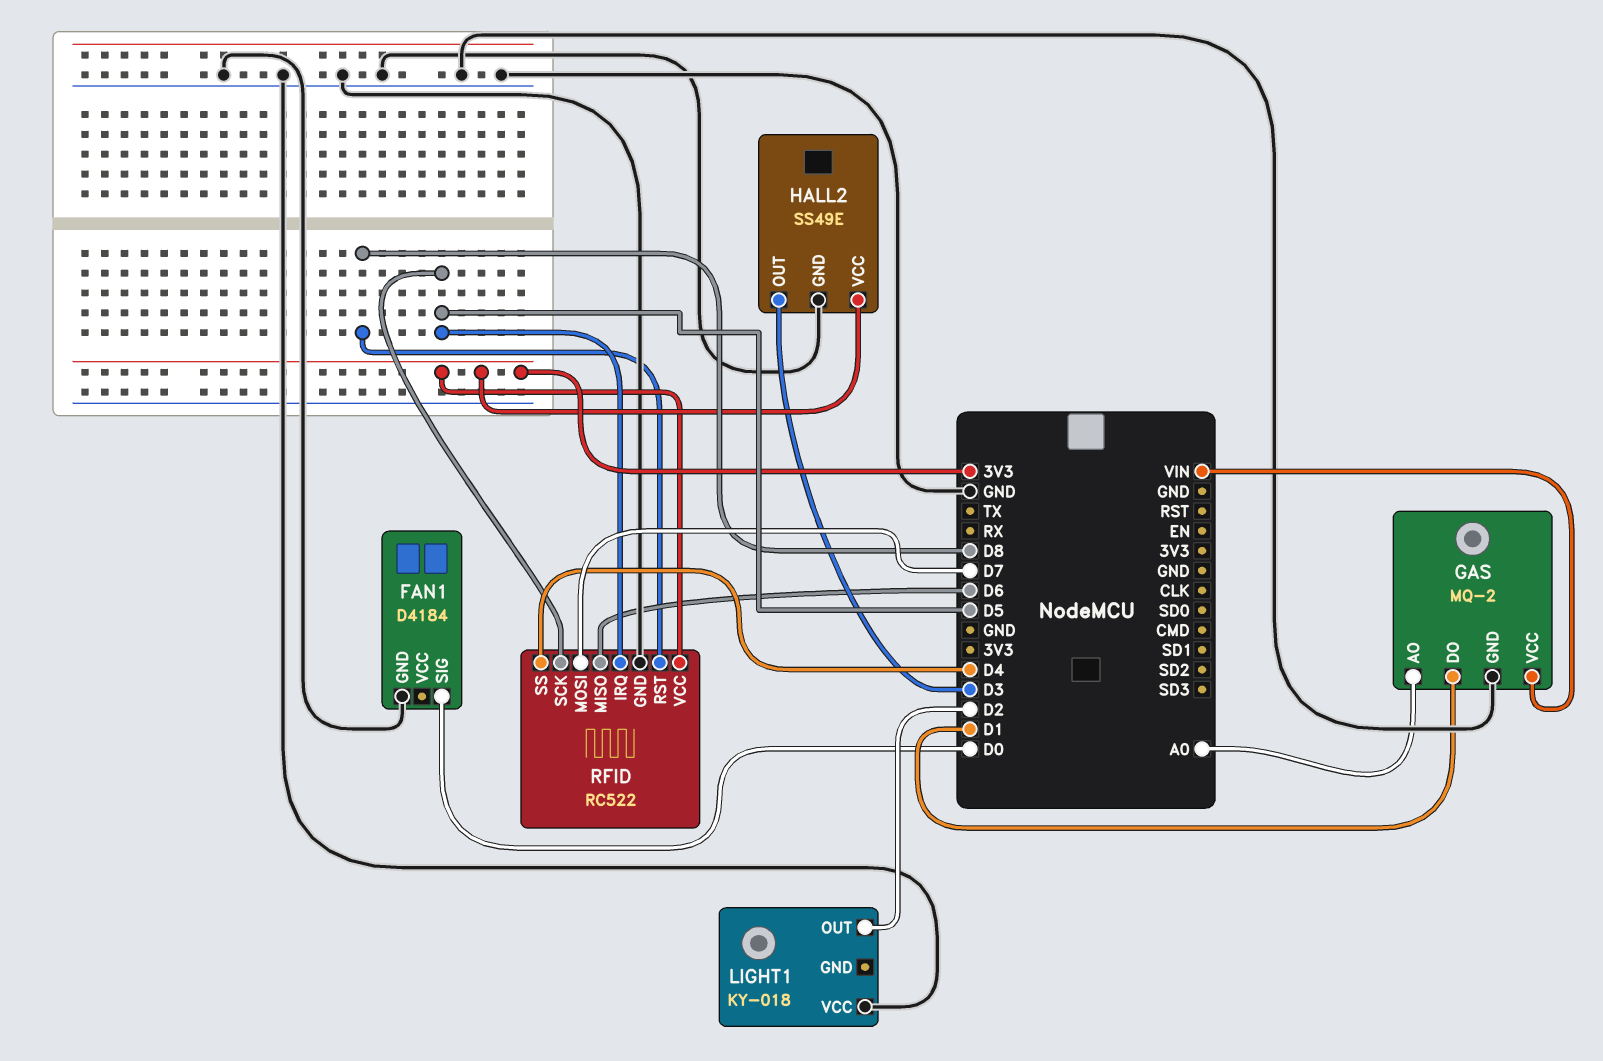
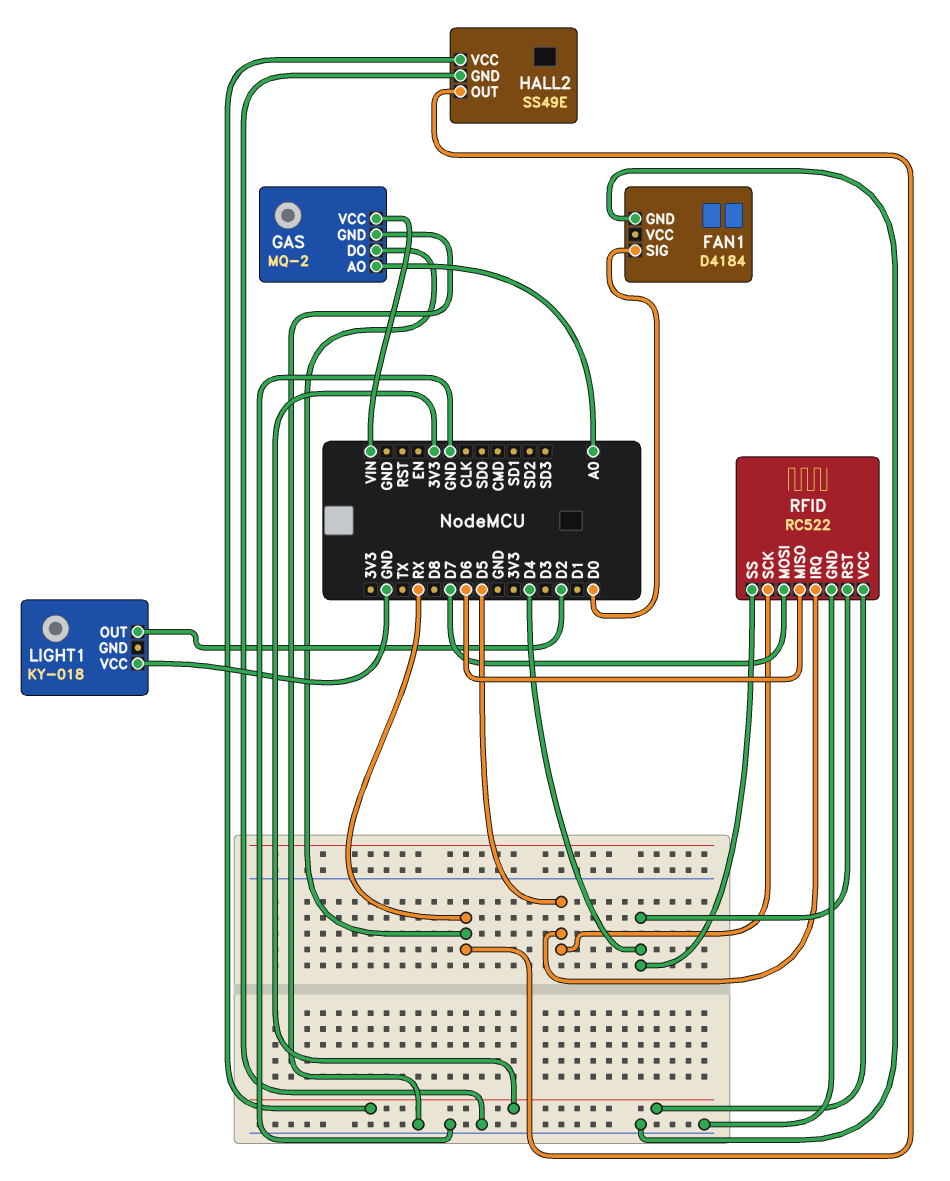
GAS pin DO: D1 -> RX
HALL2 pin OUT: D3 -> RX
RFID pin RST: D8 -> D4

